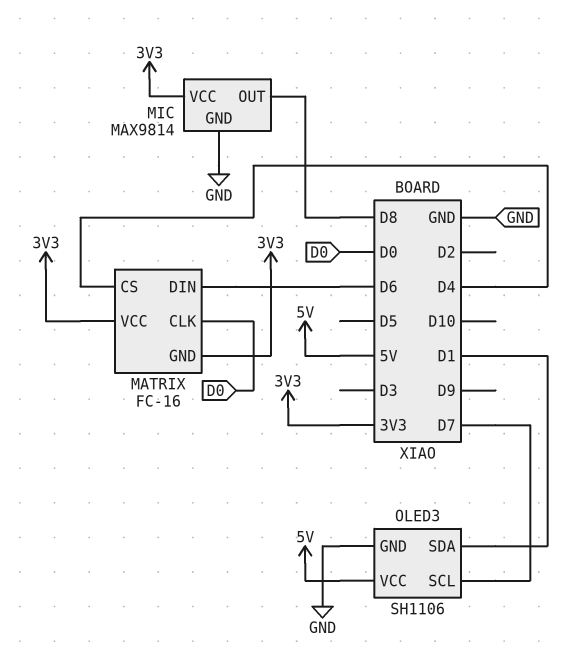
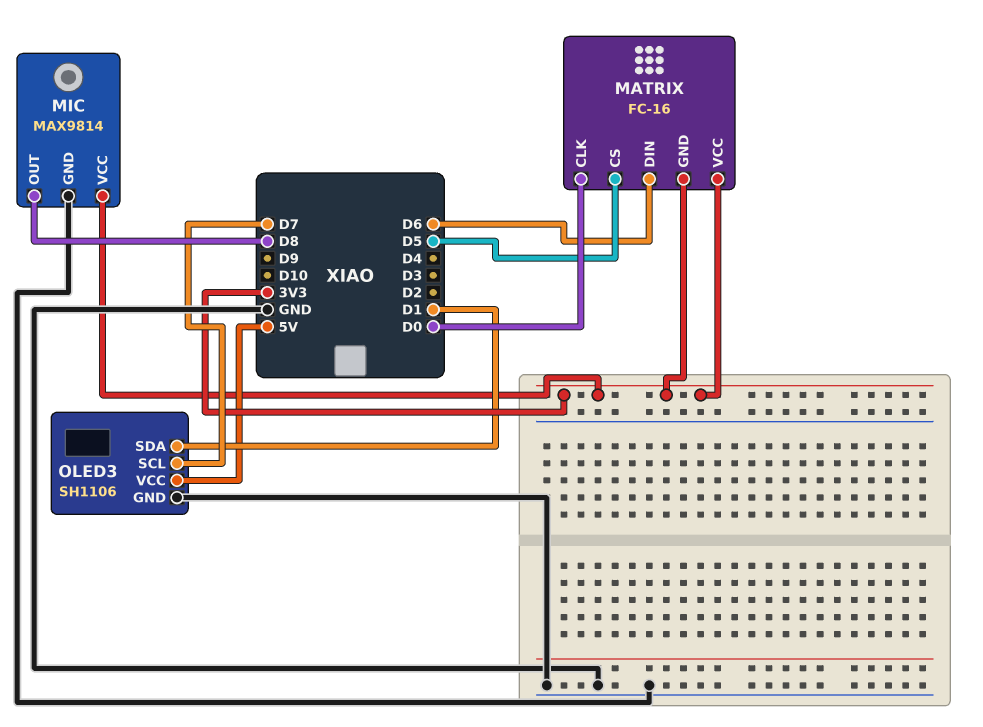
MATRIX pin CS: D4 -> D5

